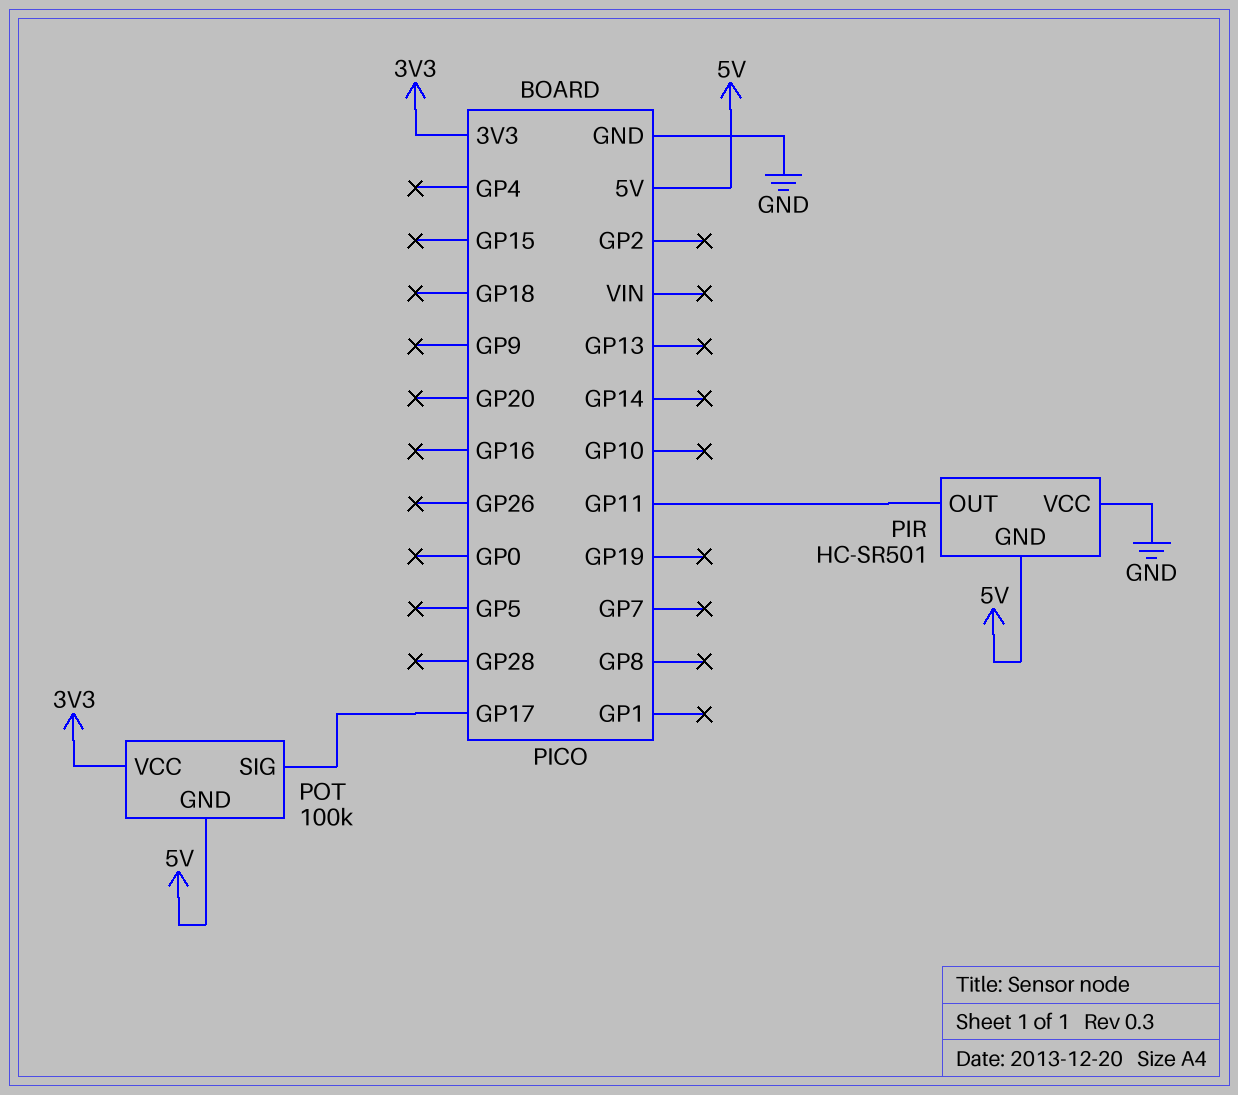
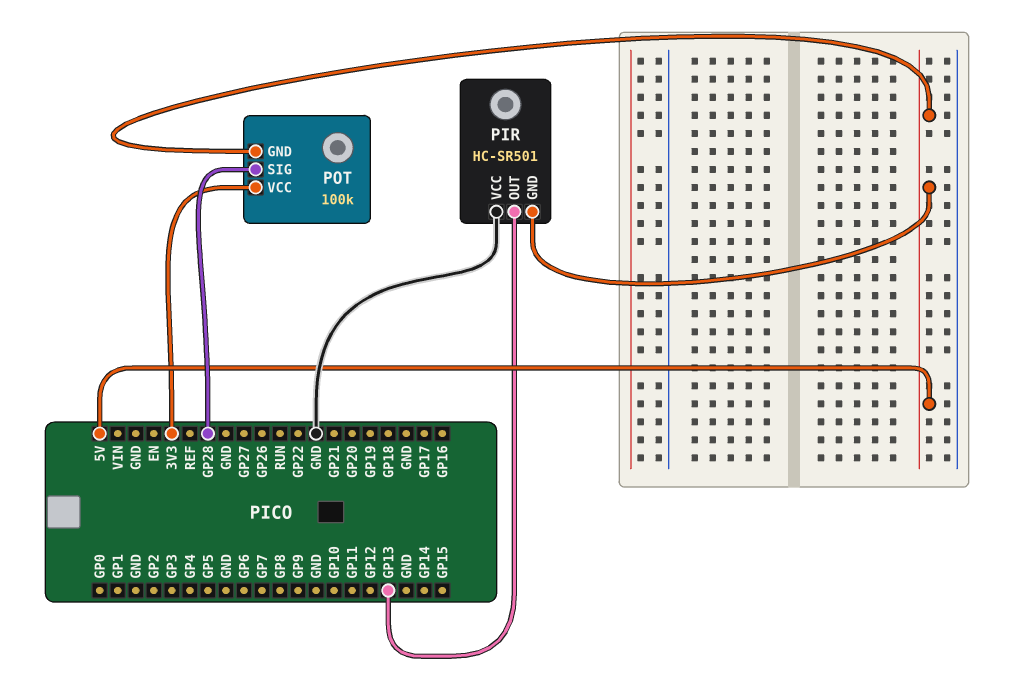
PIR pin OUT: GP11 -> GP13
POT pin SIG: GP17 -> GP28

